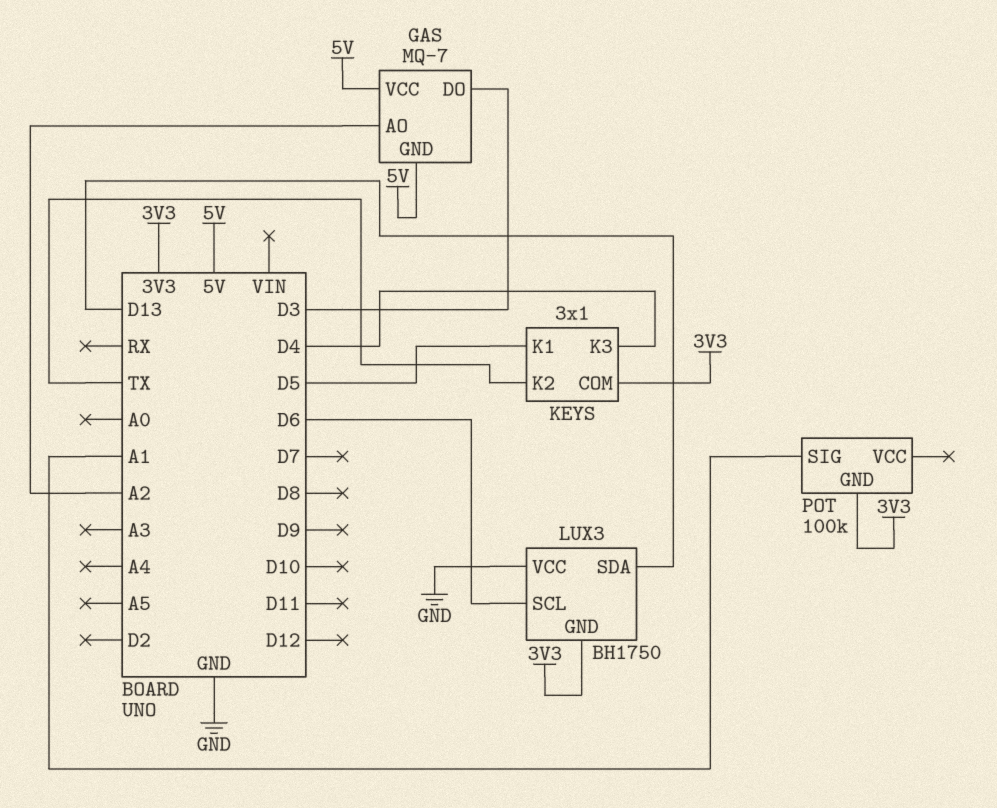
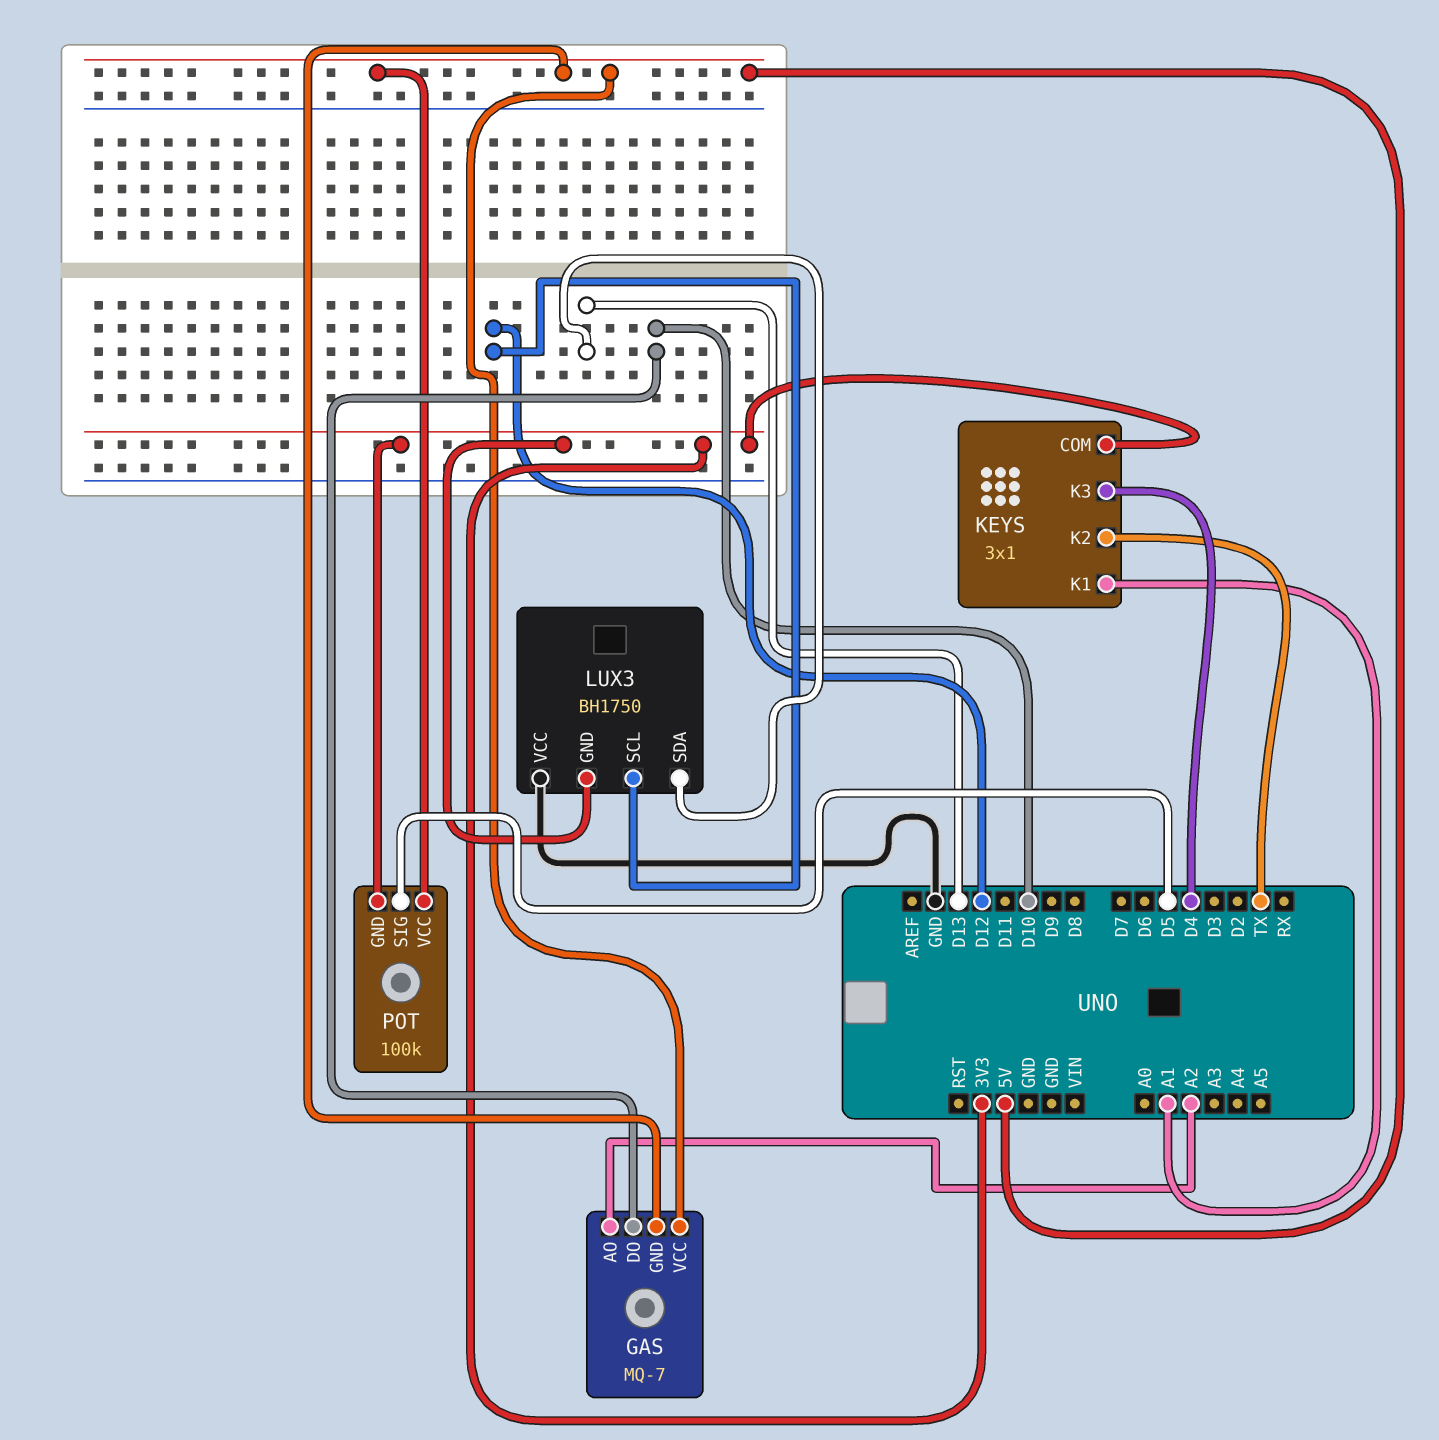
GAS pin DO: D3 -> D10
KEYS pin K1: D5 -> A1
LUX3 pin SCL: D6 -> D12
POT pin SIG: A1 -> D5
POT pin VCC: none -> 5V

